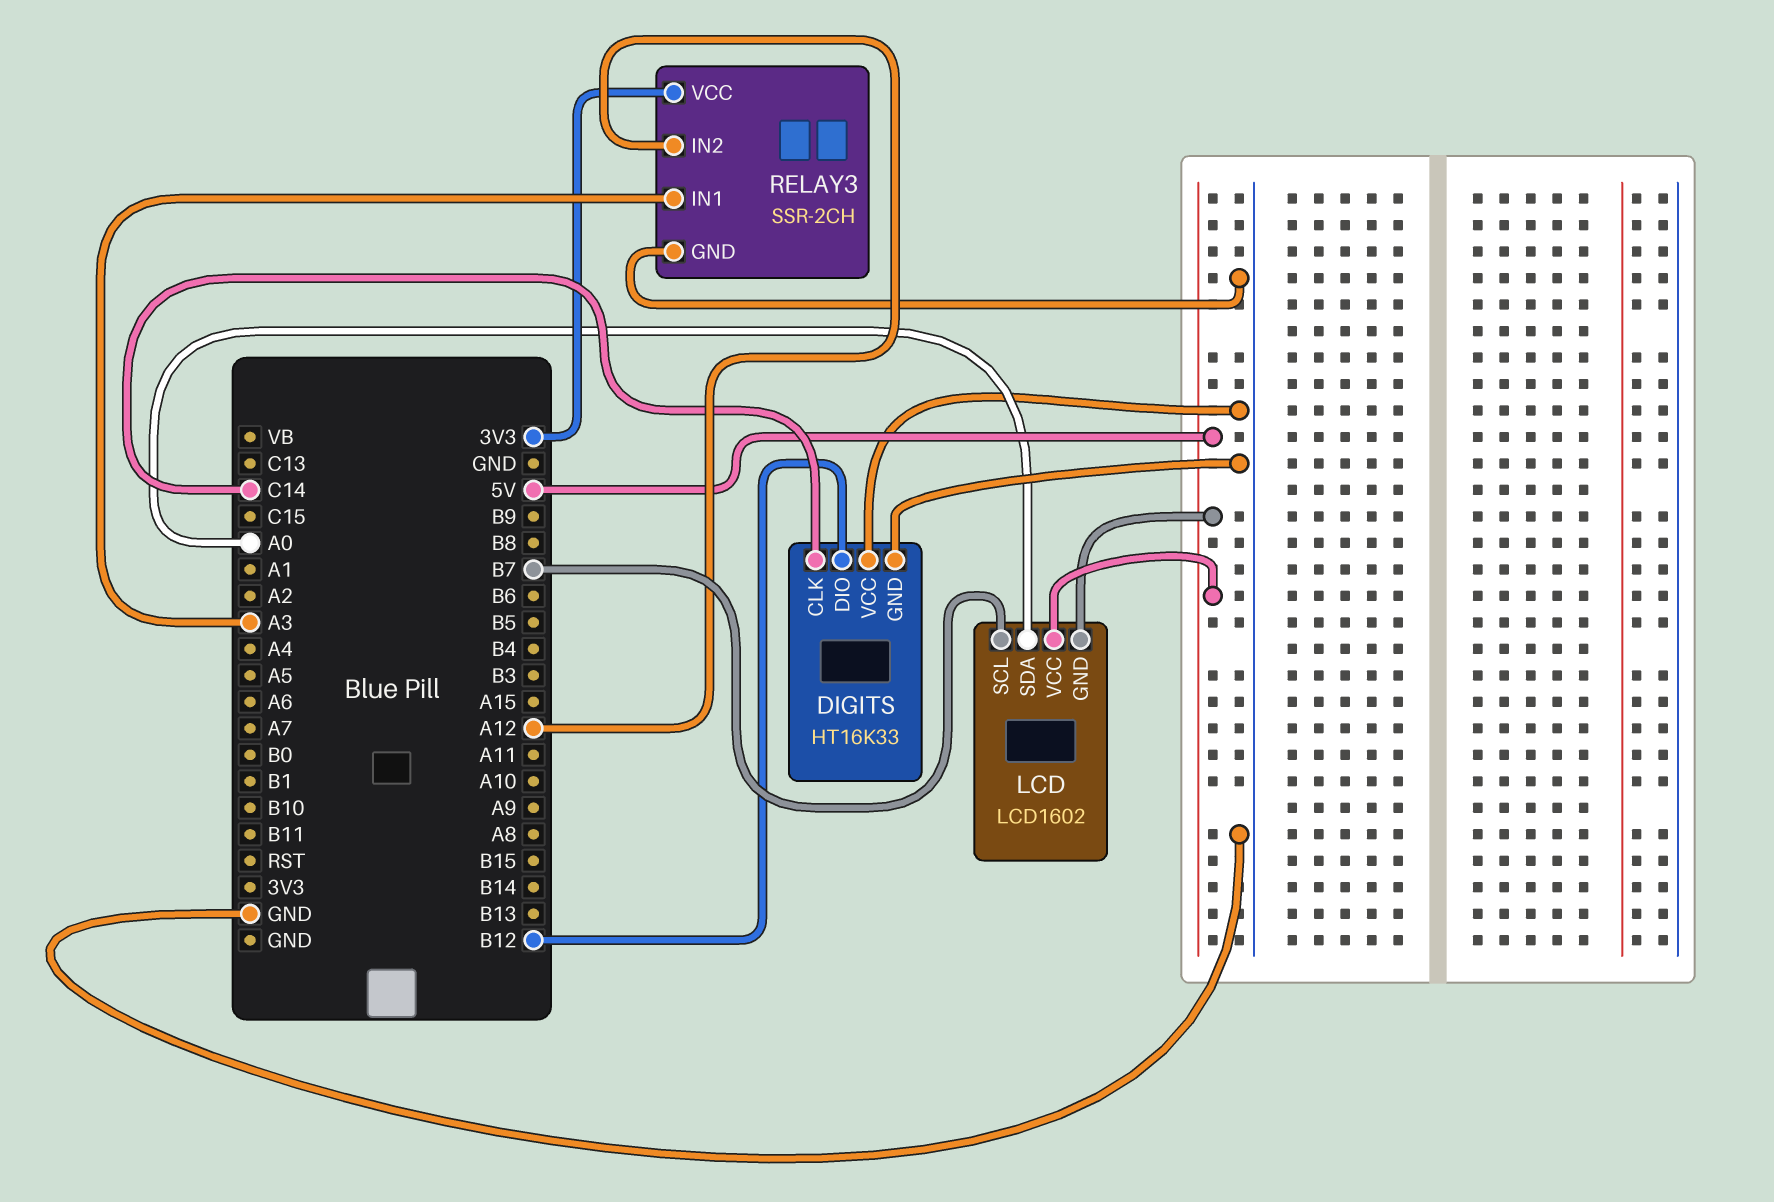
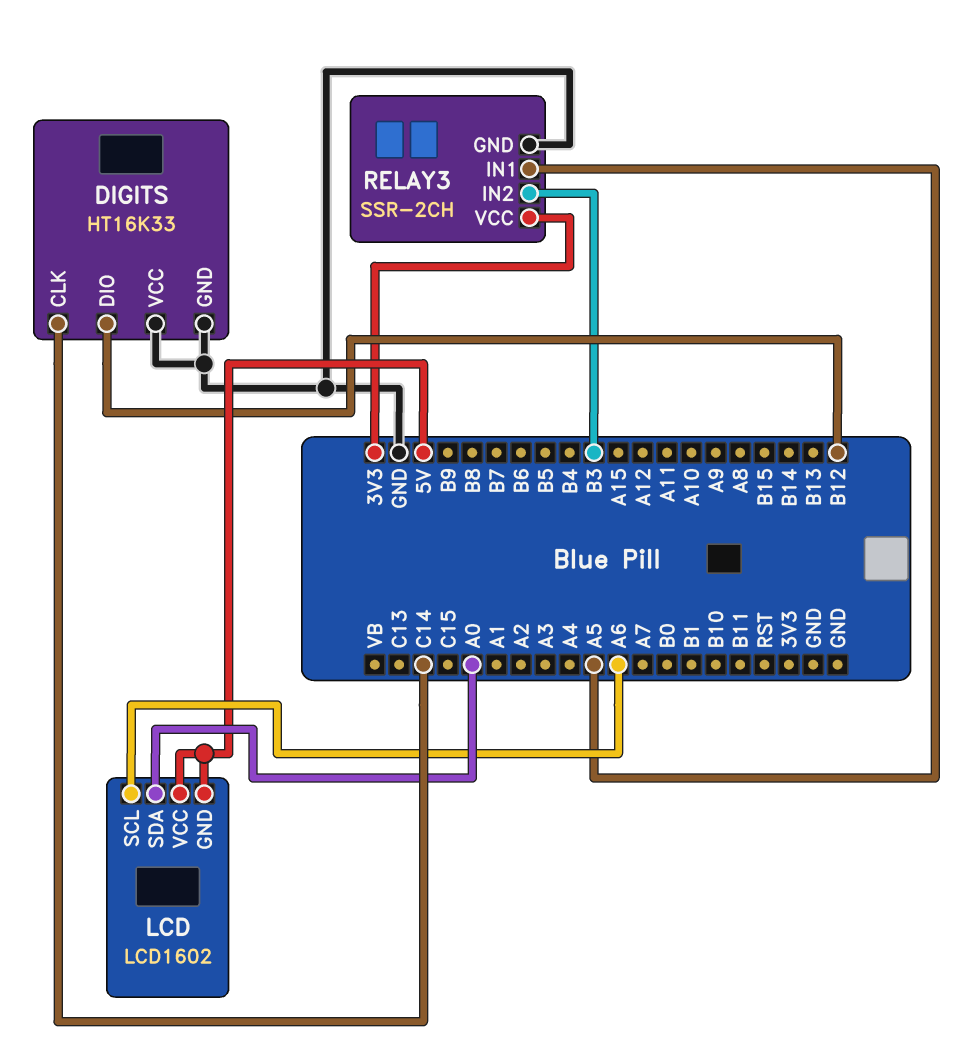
LCD pin SCL: B7 -> A6
RELAY3 pin IN1: A3 -> A5
RELAY3 pin IN2: A12 -> B3

